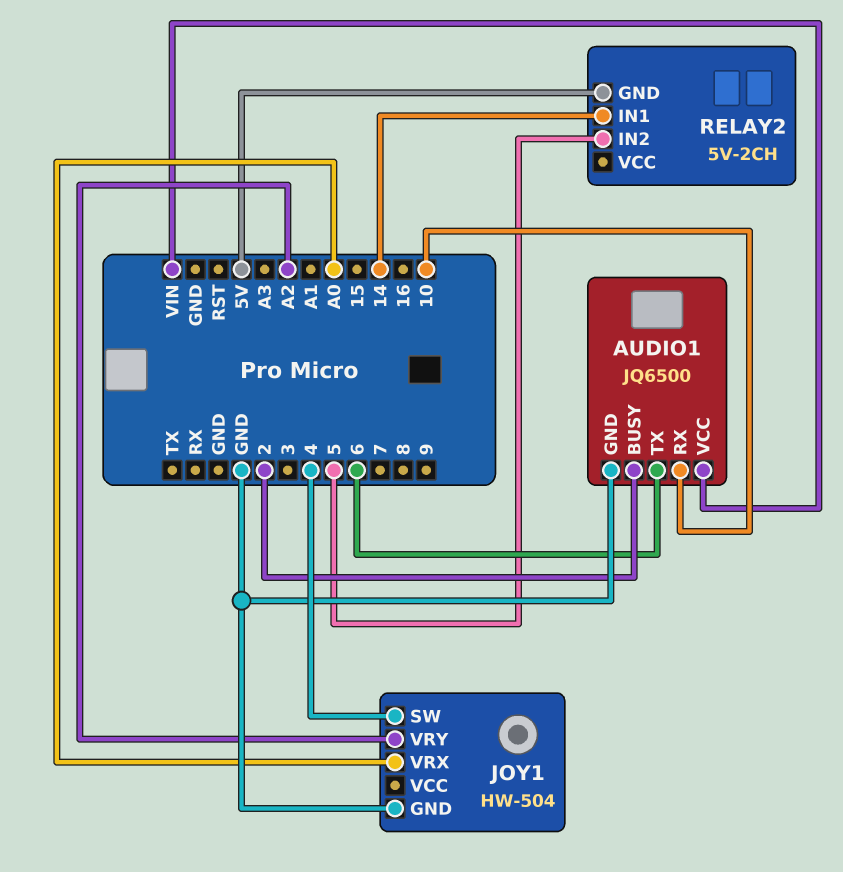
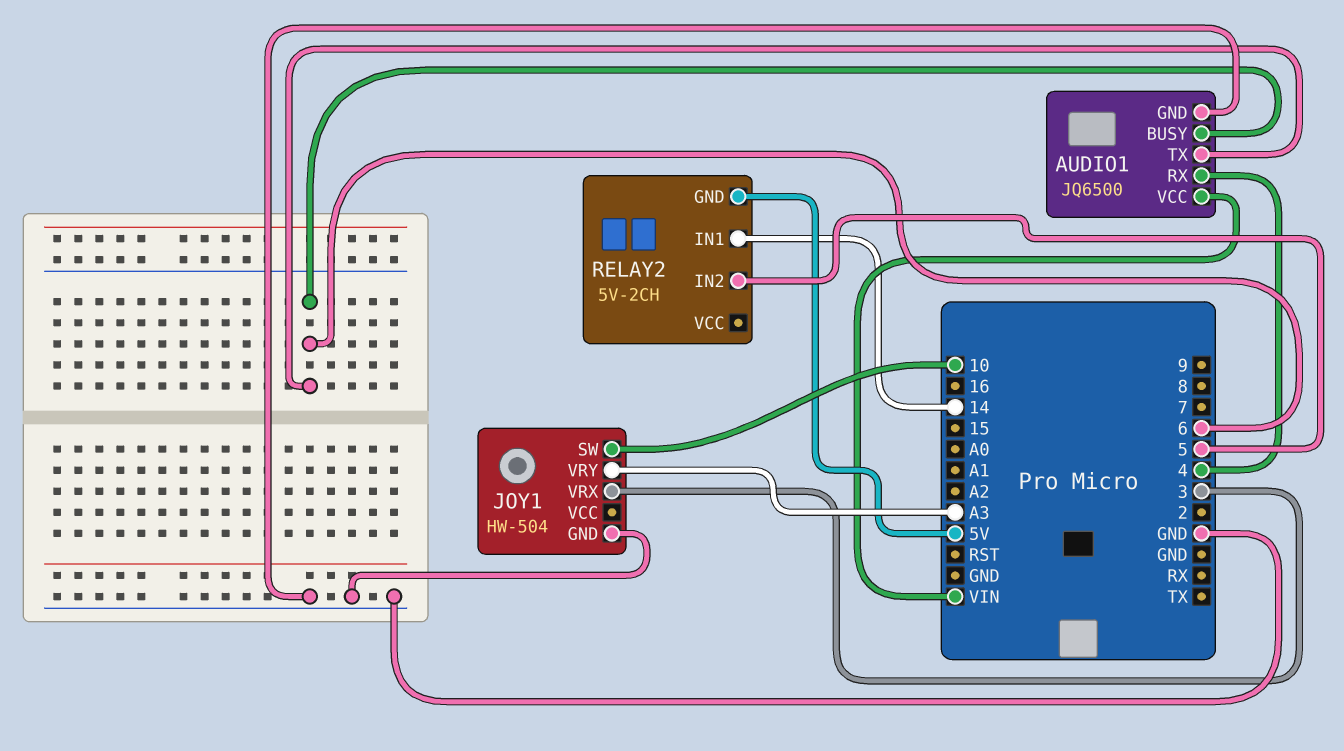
AUDIO1 pin BUSY: 2 -> 6
AUDIO1 pin RX: 10 -> 4
JOY1 pin SW: 4 -> 10
JOY1 pin VRX: A0 -> 3
JOY1 pin VRY: A2 -> A3

